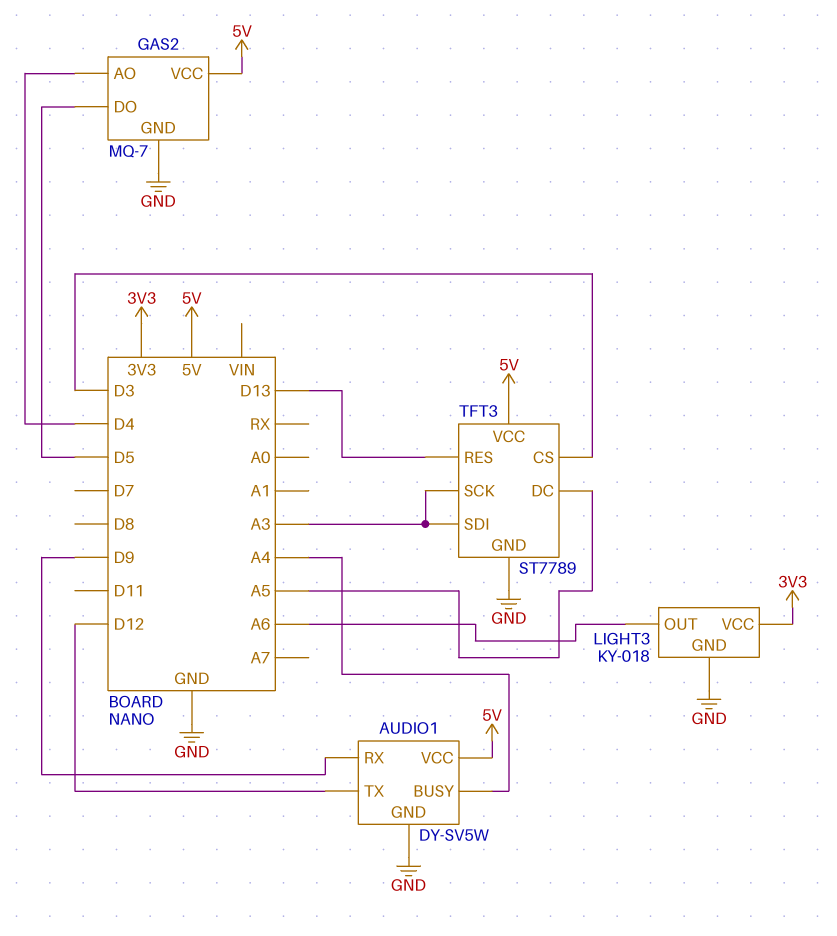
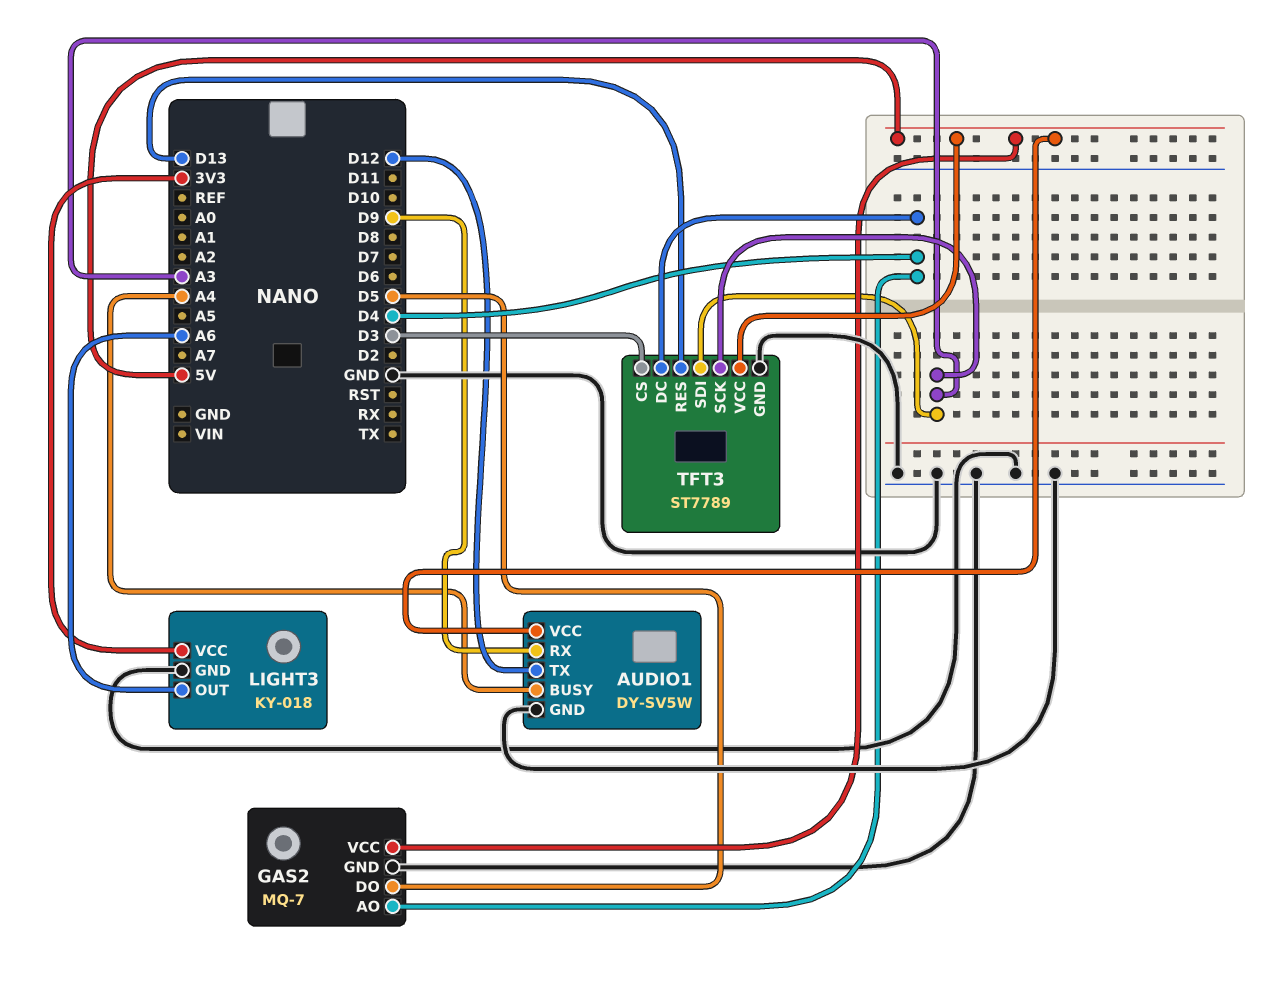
TFT3 pin DC: A5 -> D4

